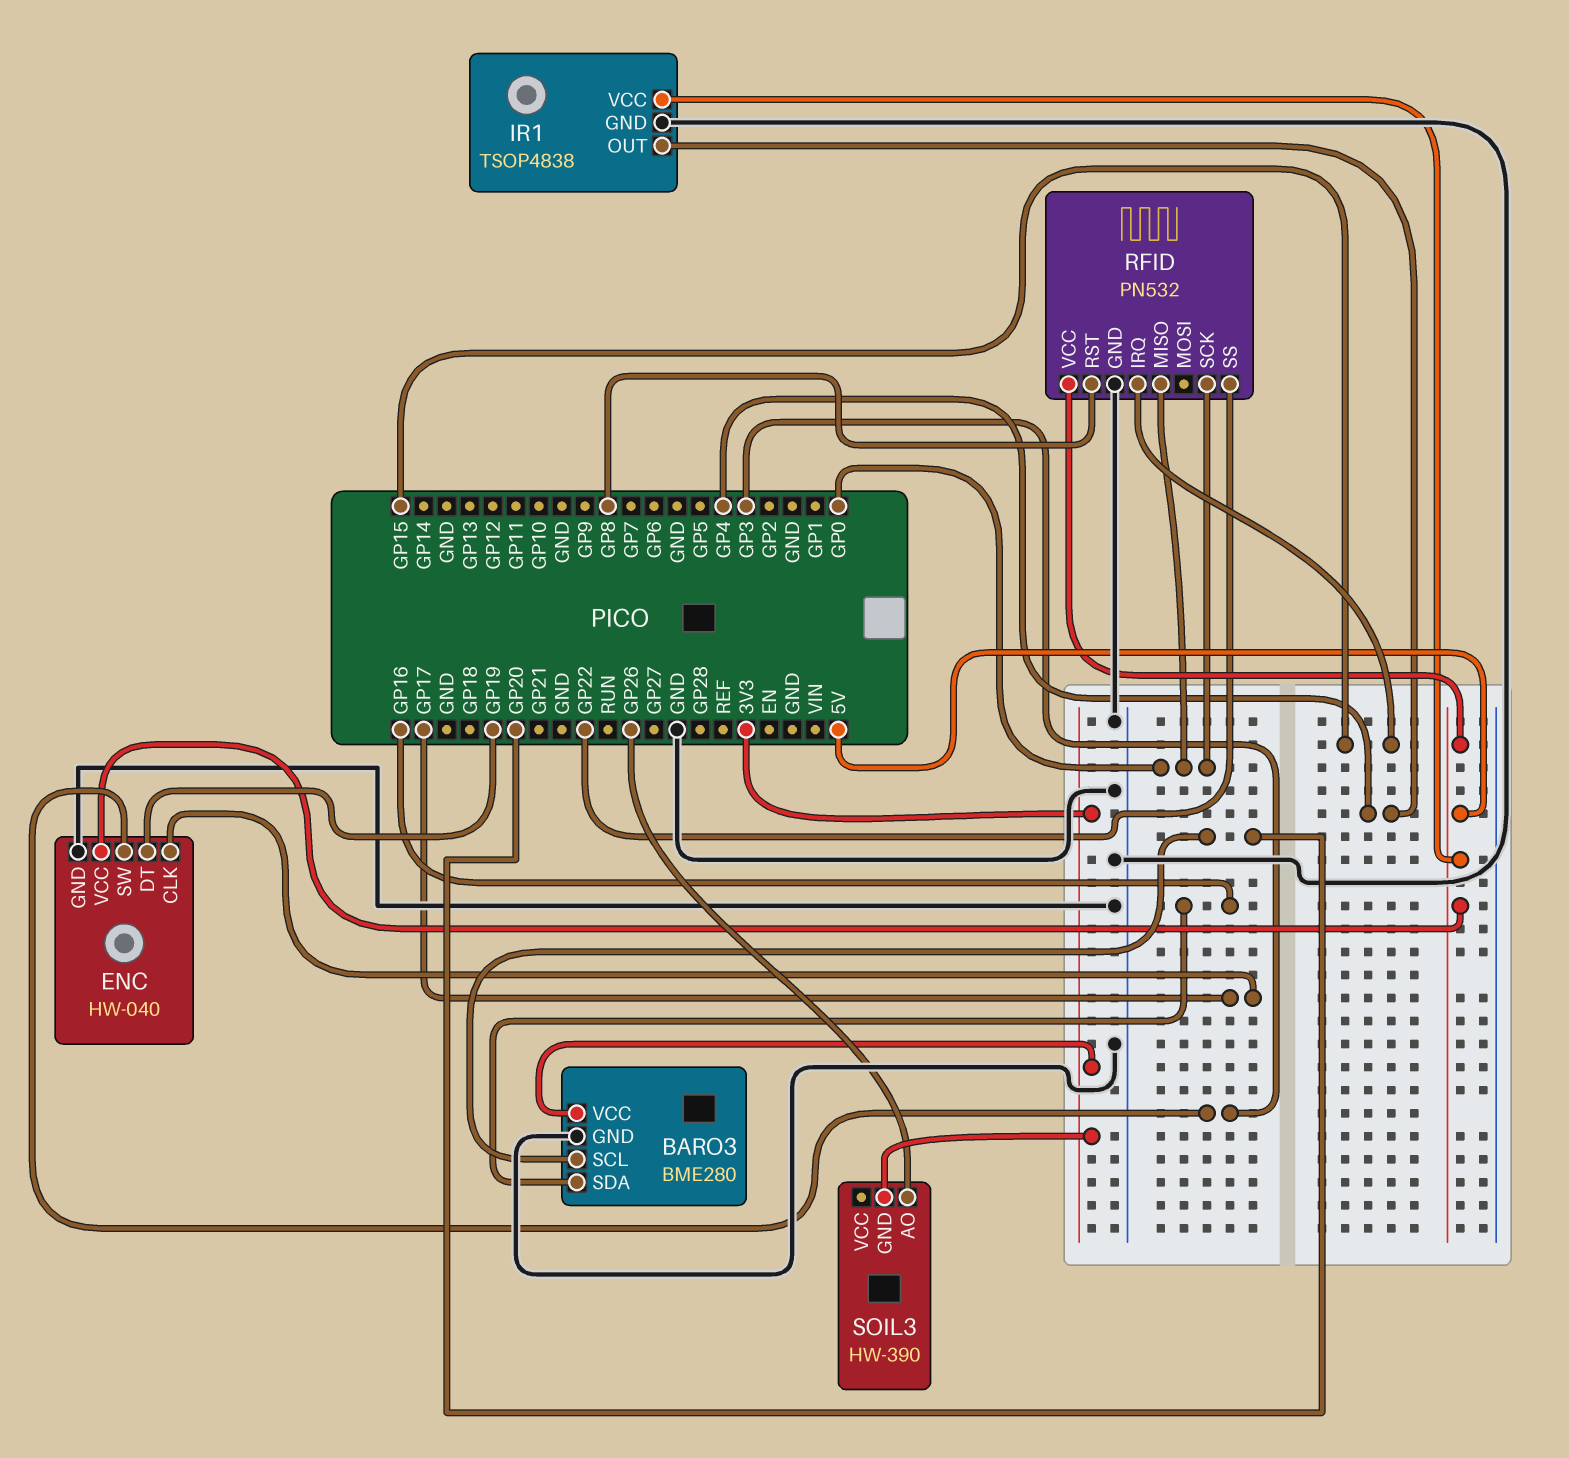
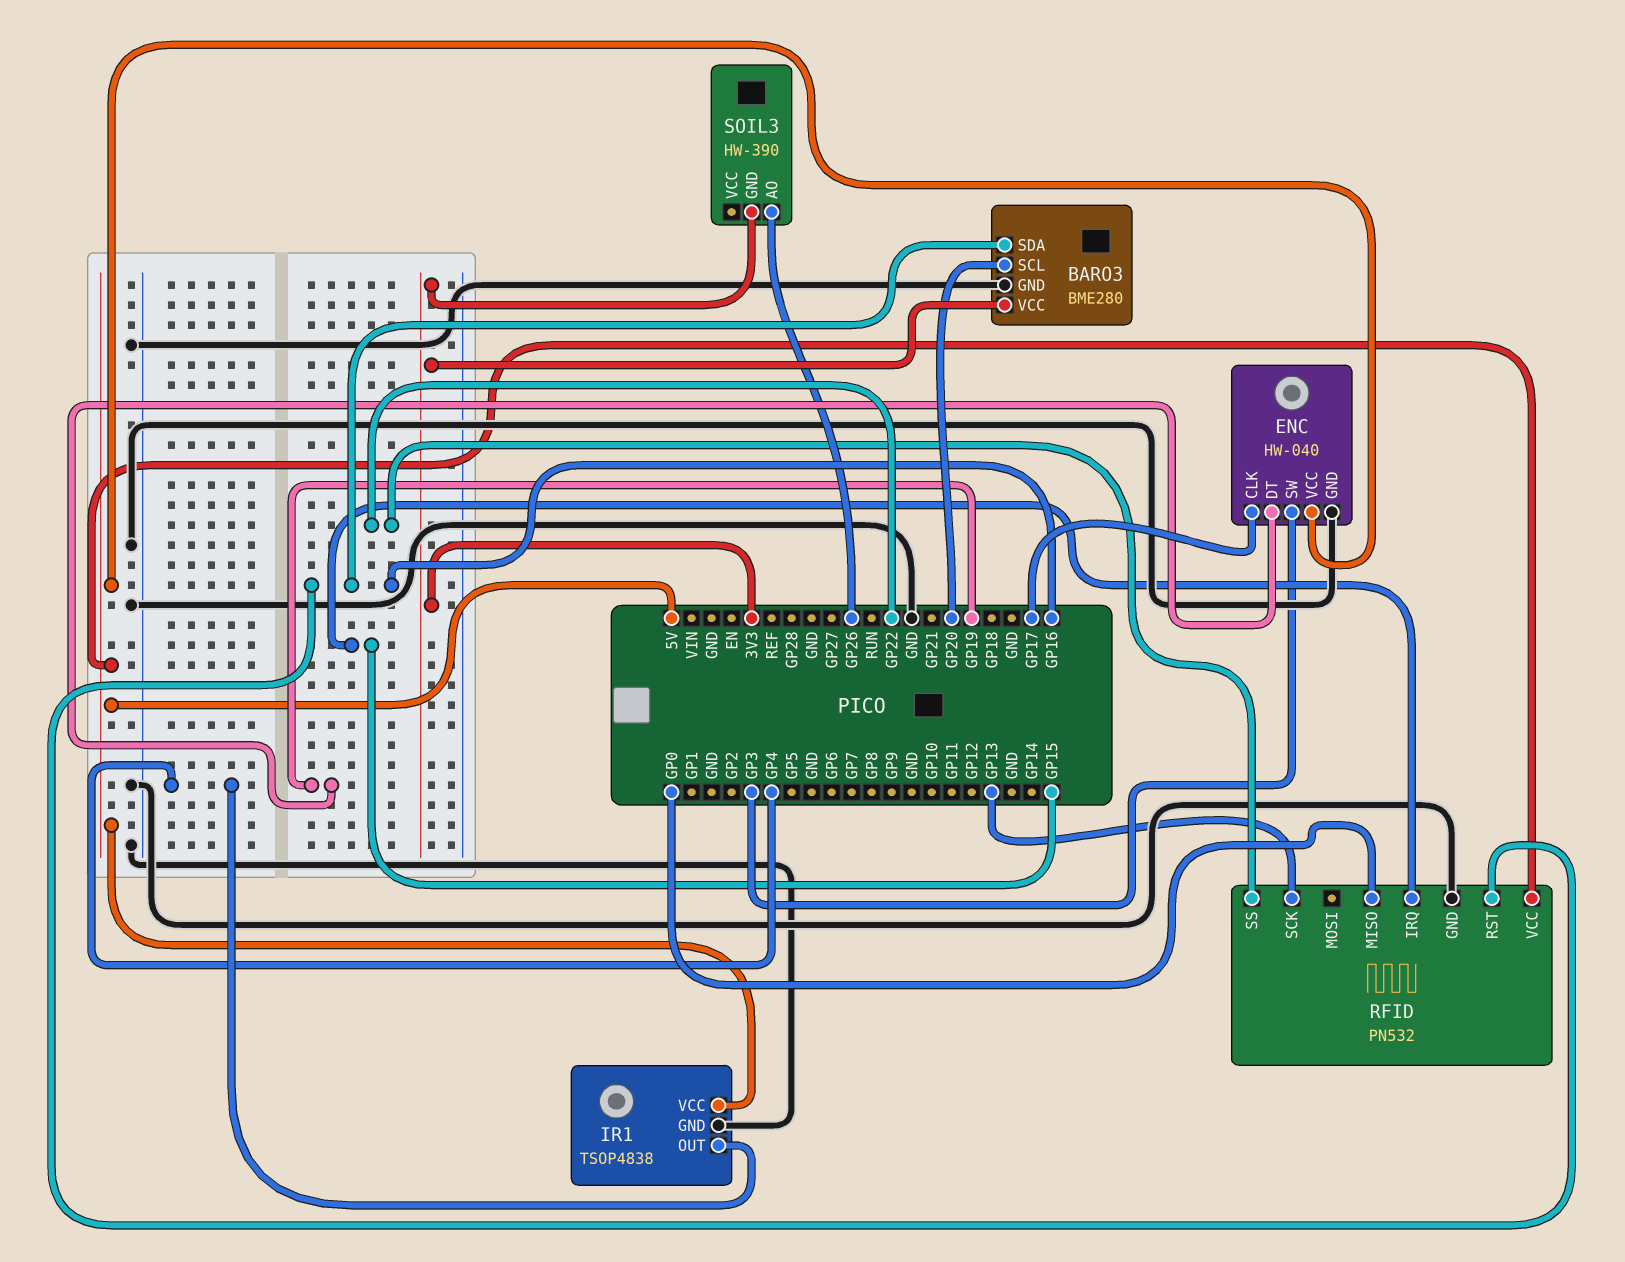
RFID pin RST: GP8 -> GP16
RFID pin SCK: GP0 -> GP13

